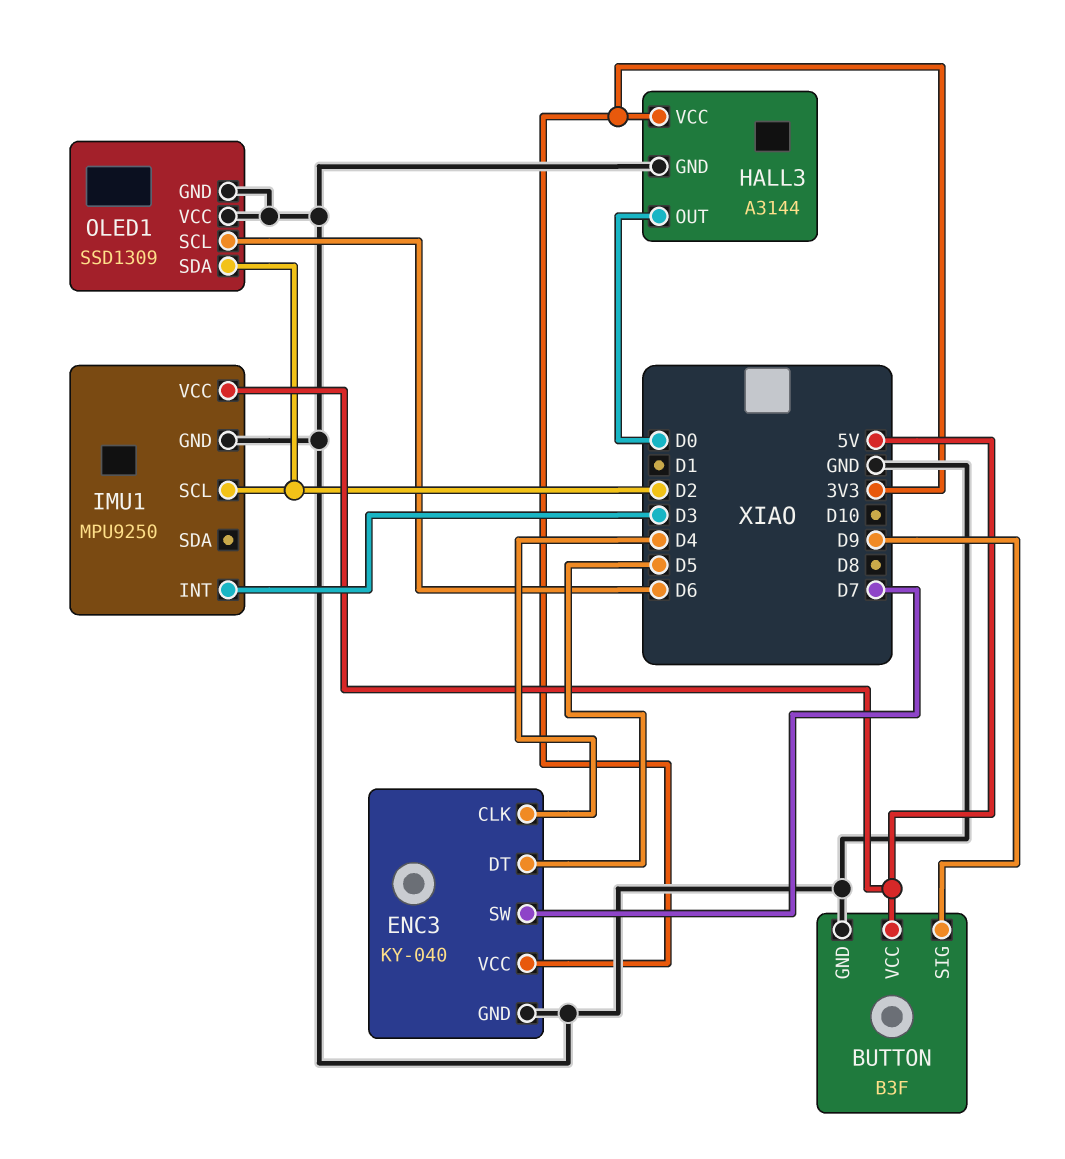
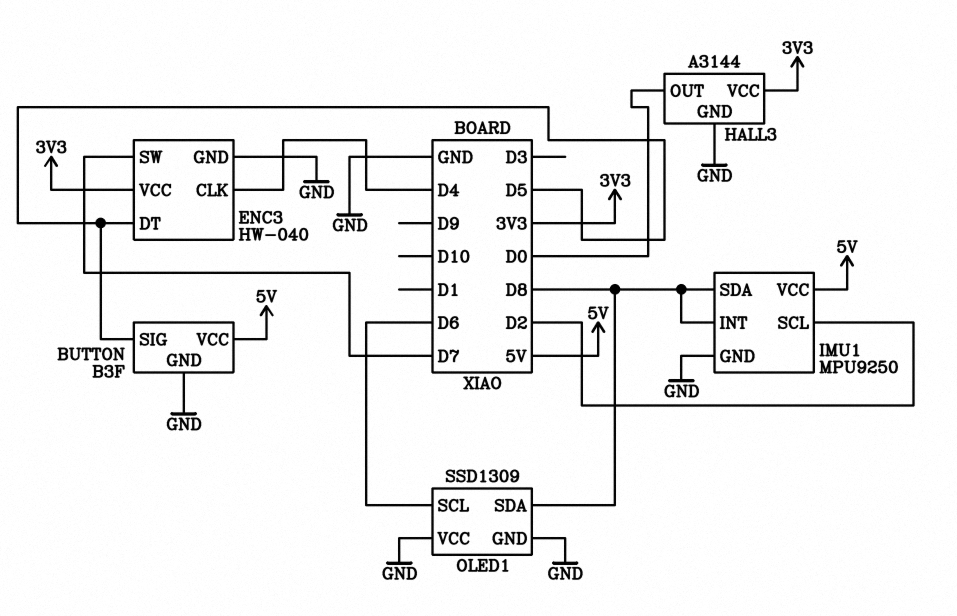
BUTTON pin SIG: D9 -> D5
ENC3: KY-040 -> HW-040
IMU1 pin INT: D3 -> D8
IMU1 pin SDA: none -> D8
OLED1 pin SDA: D2 -> D8

